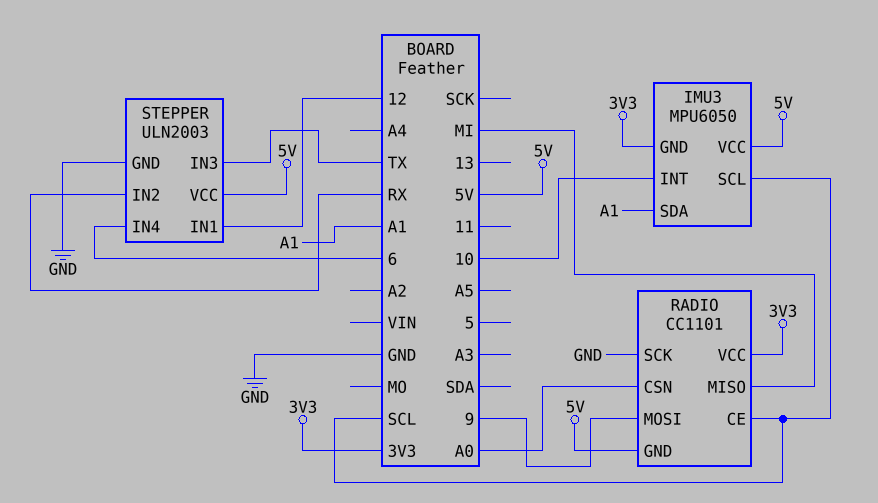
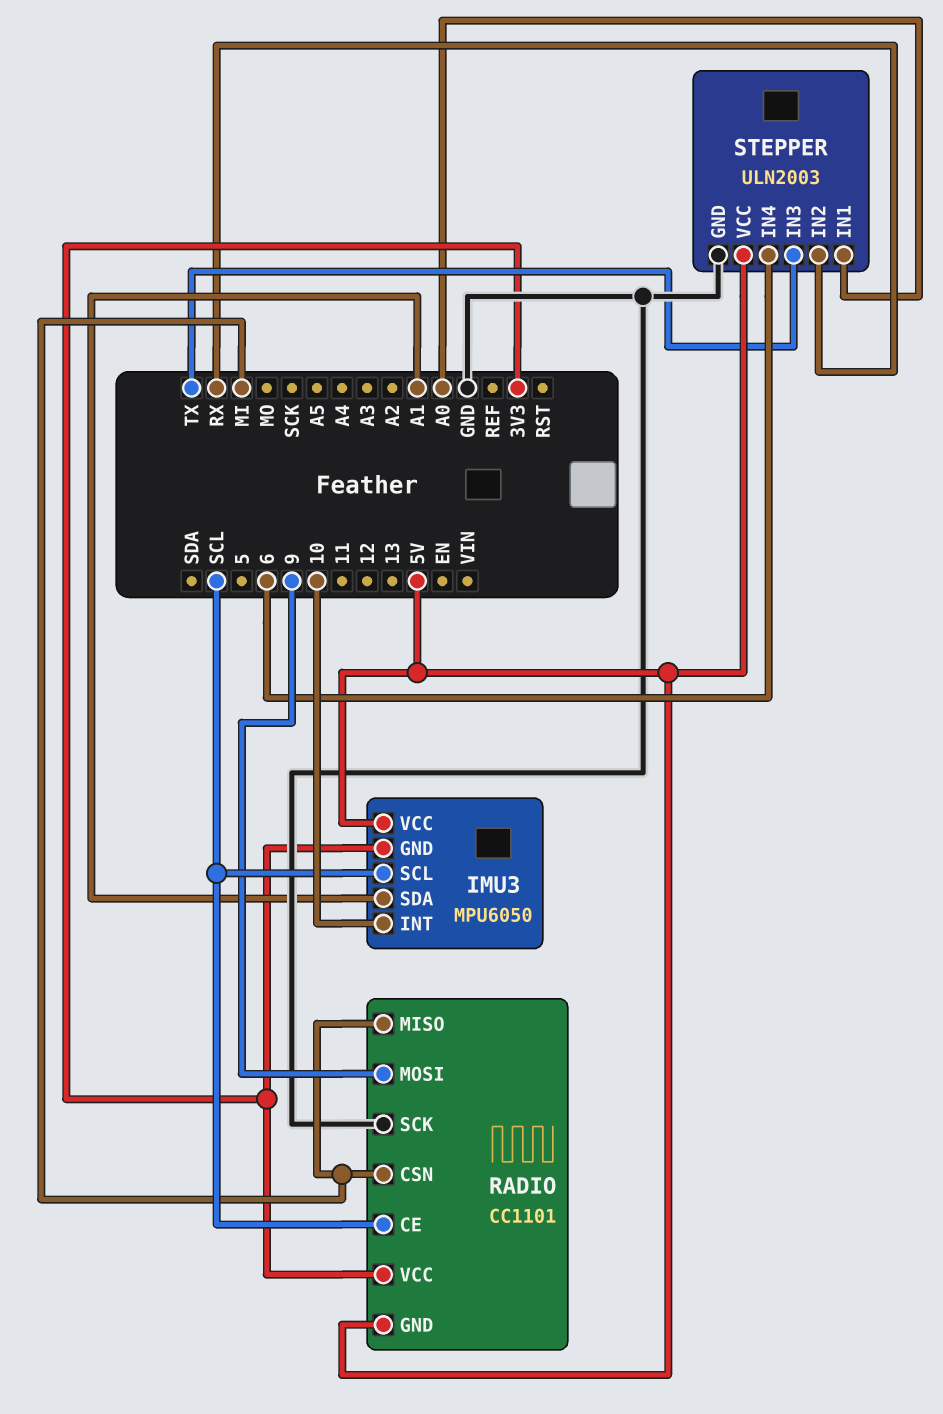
RADIO pin CSN: A0 -> MI
STEPPER pin IN1: 12 -> A0

